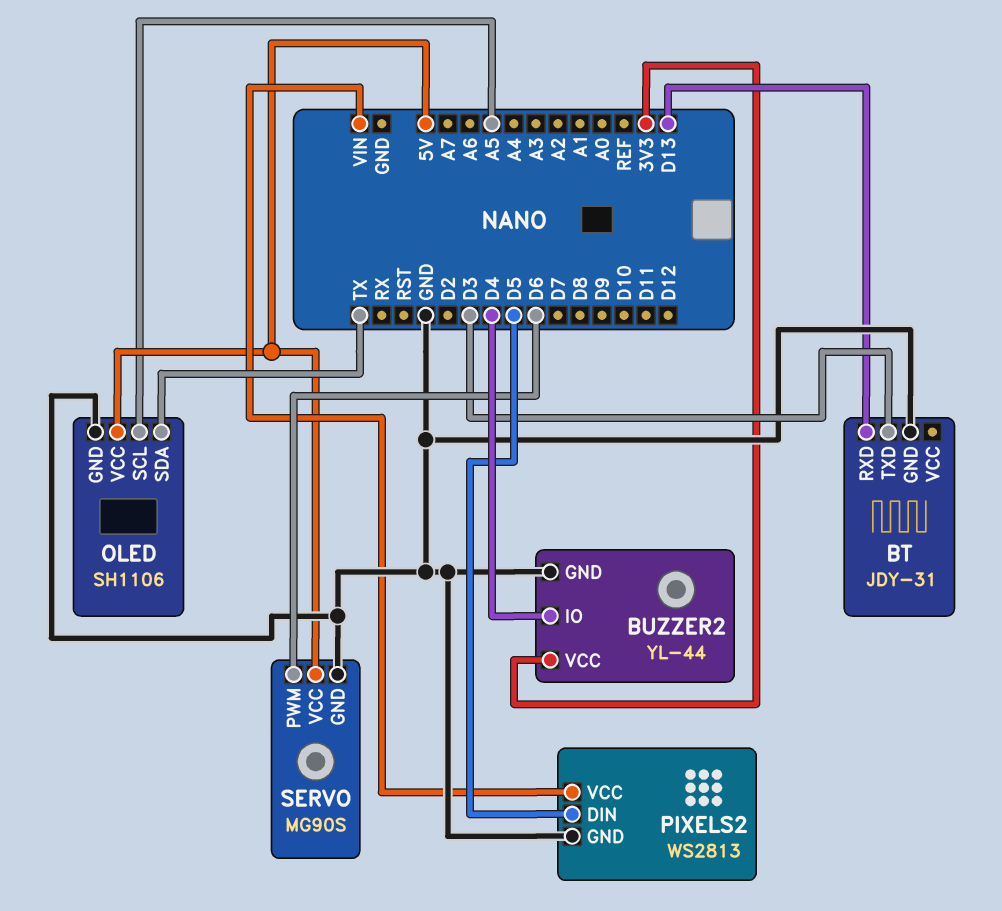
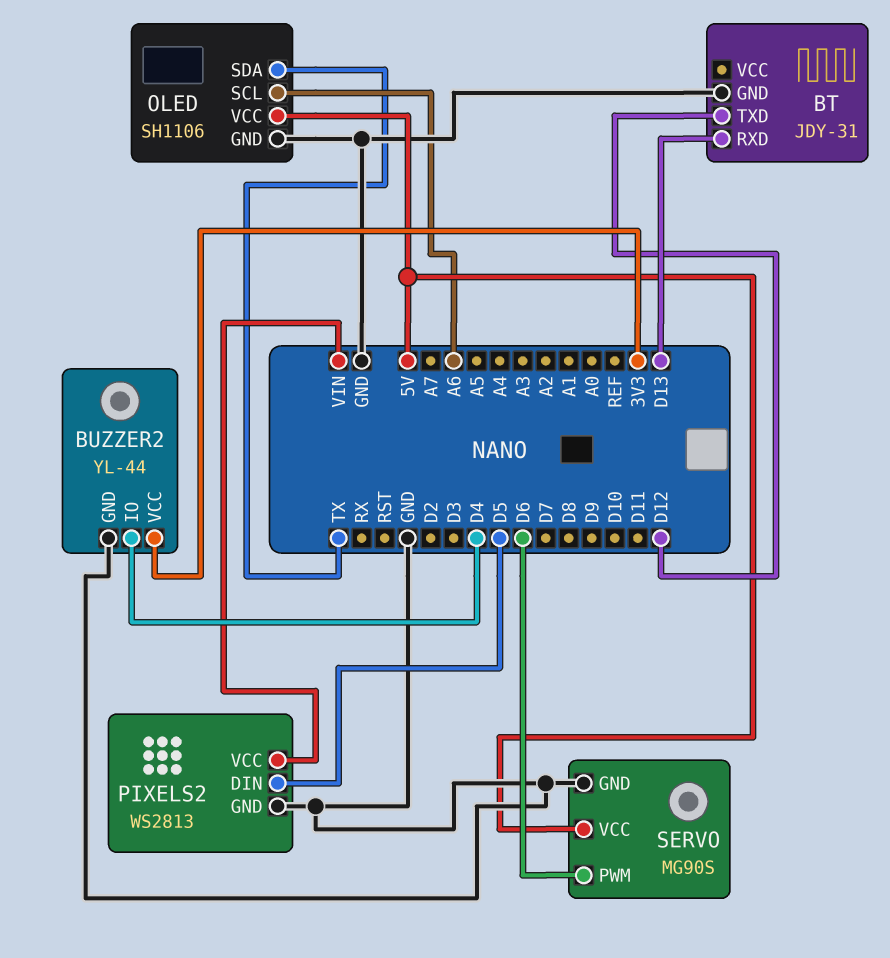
BT pin TXD: D3 -> D12
OLED pin SCL: A5 -> A6

